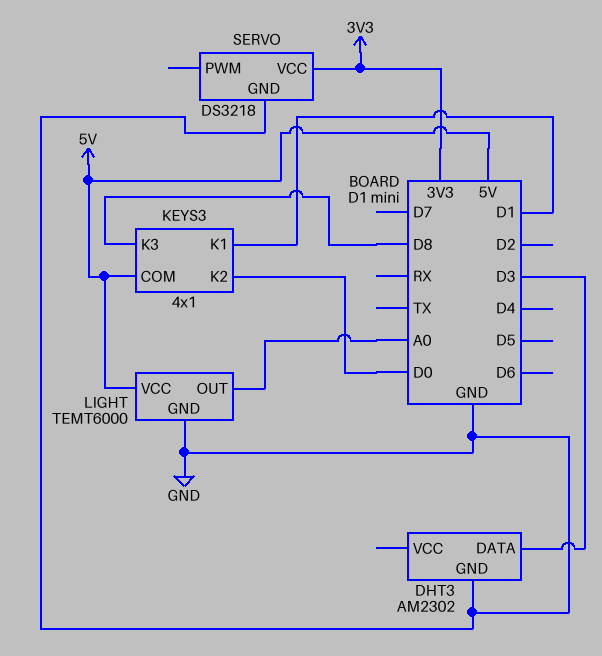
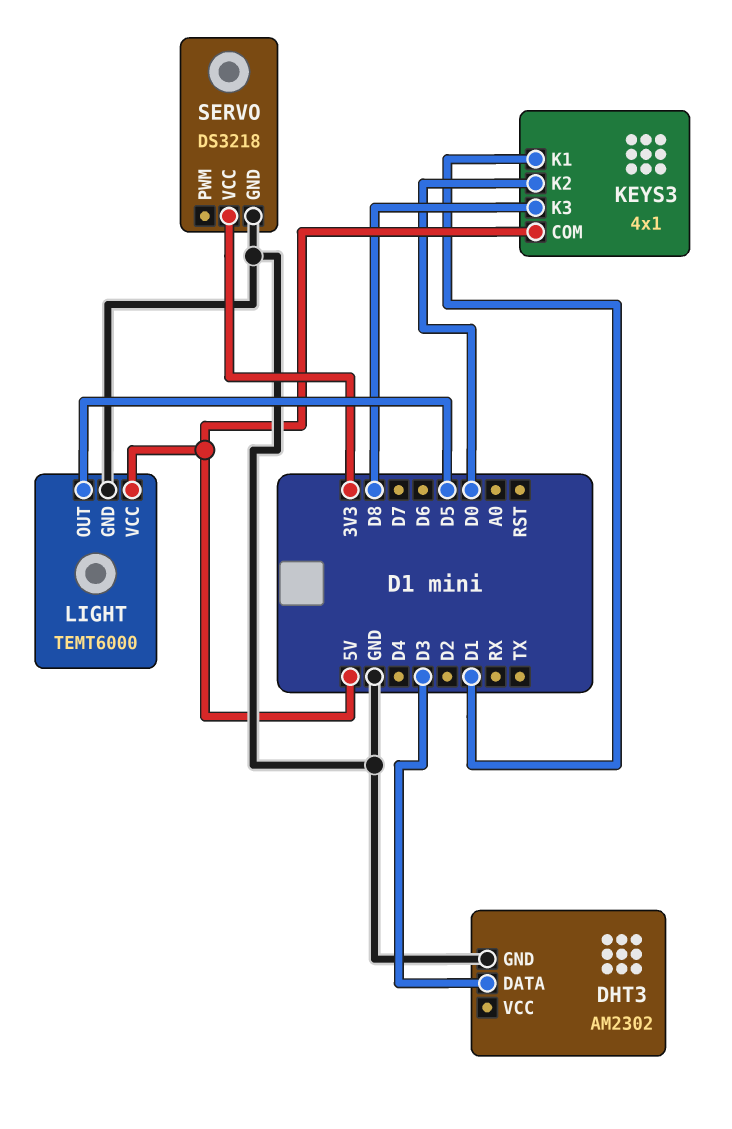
LIGHT pin OUT: A0 -> D5

